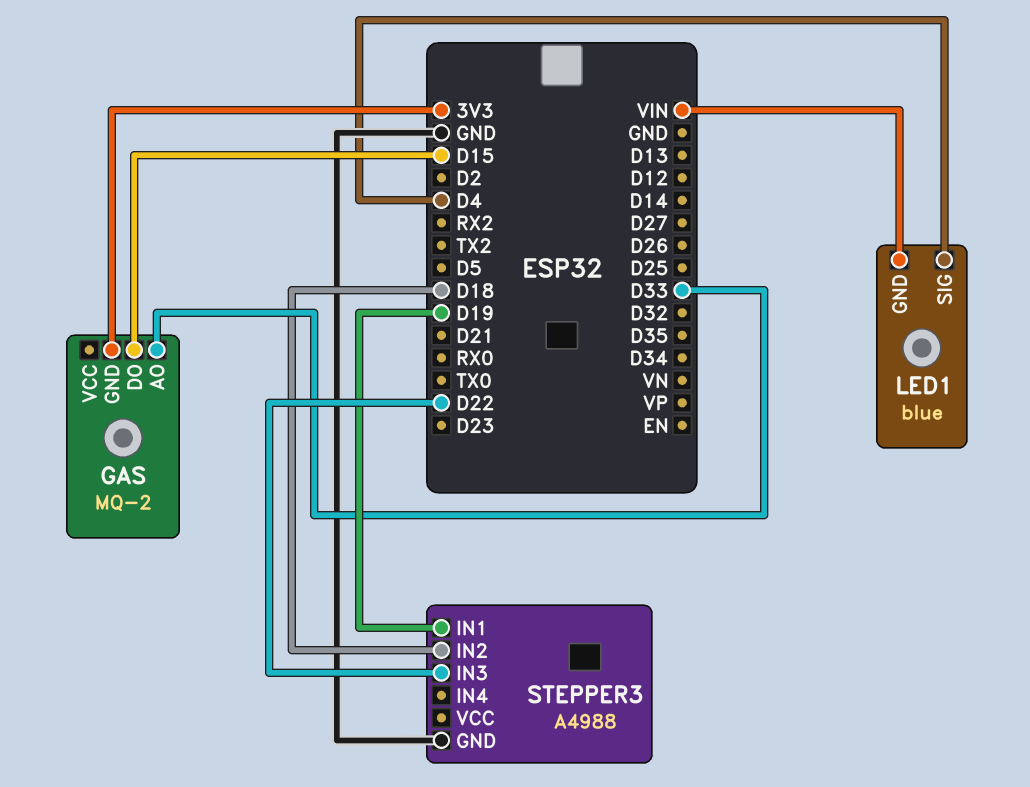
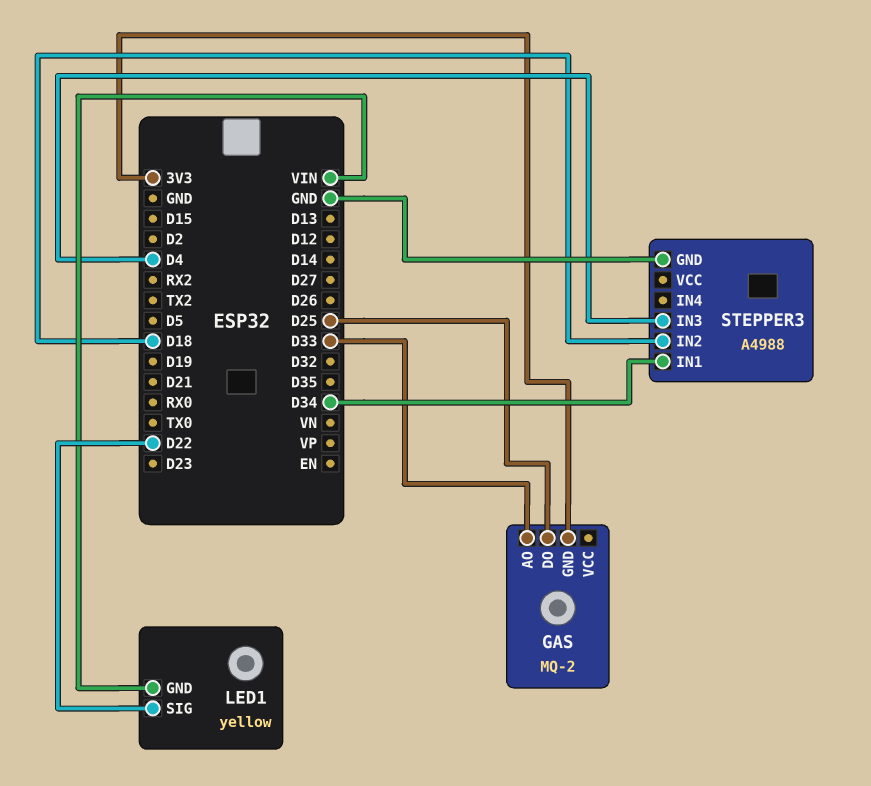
GAS pin DO: D15 -> D25
LED1: blue -> yellow
LED1 pin SIG: D4 -> D22
STEPPER3 pin IN1: D19 -> D34
STEPPER3 pin IN3: D22 -> D4

